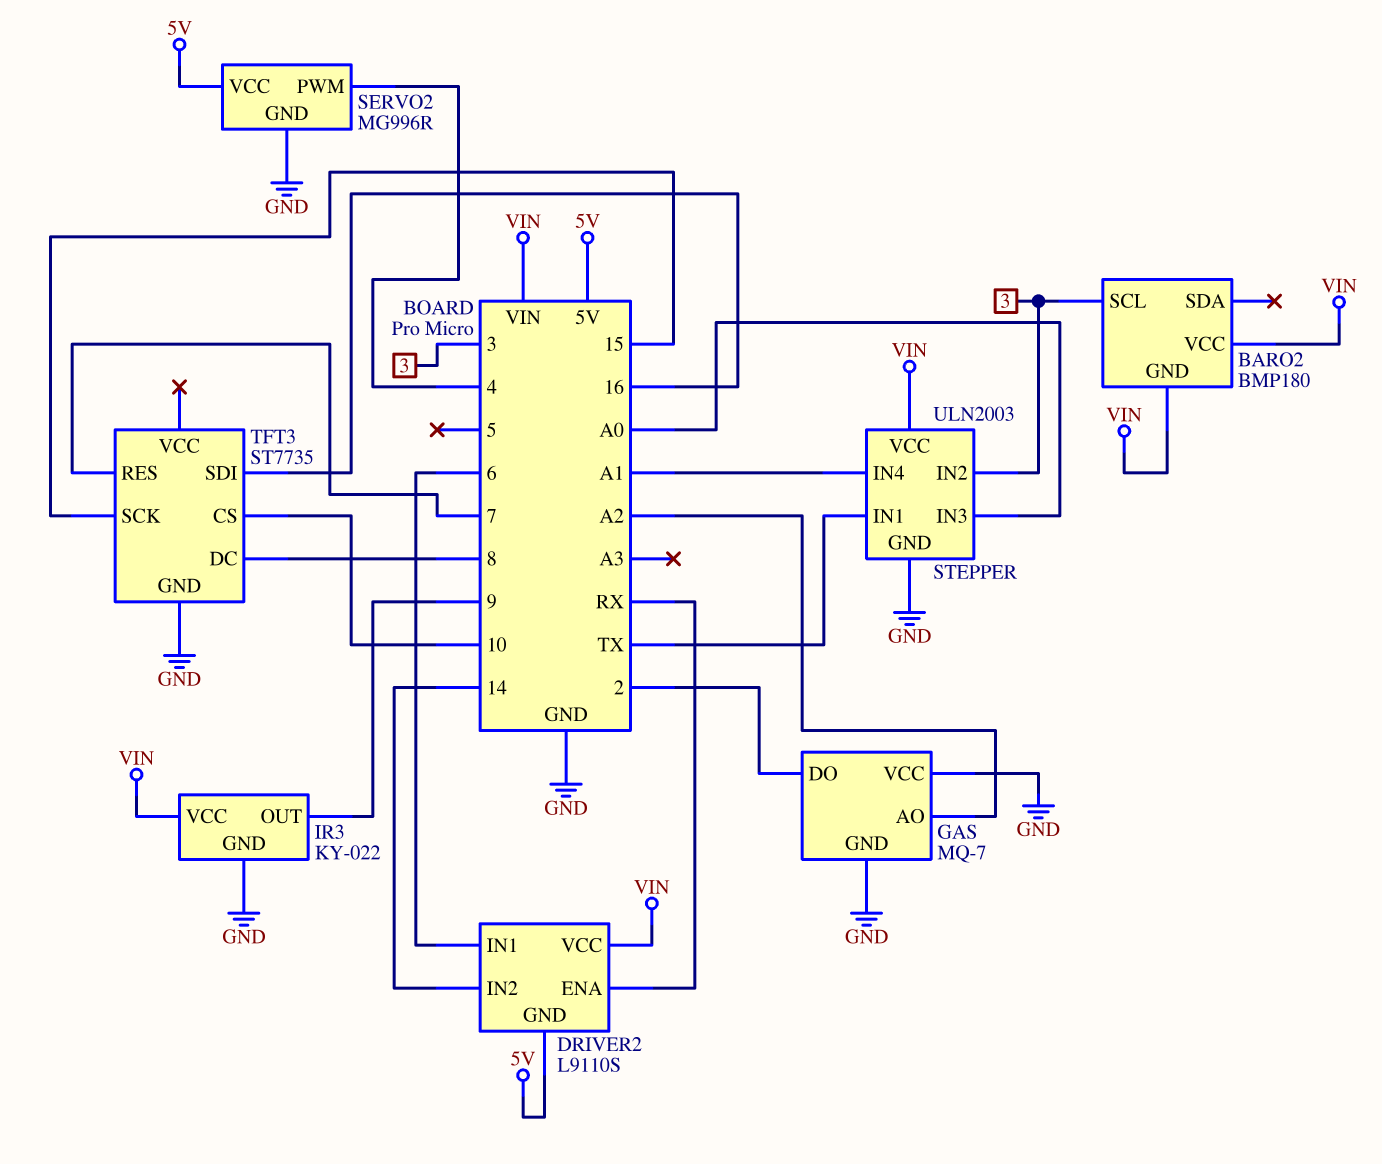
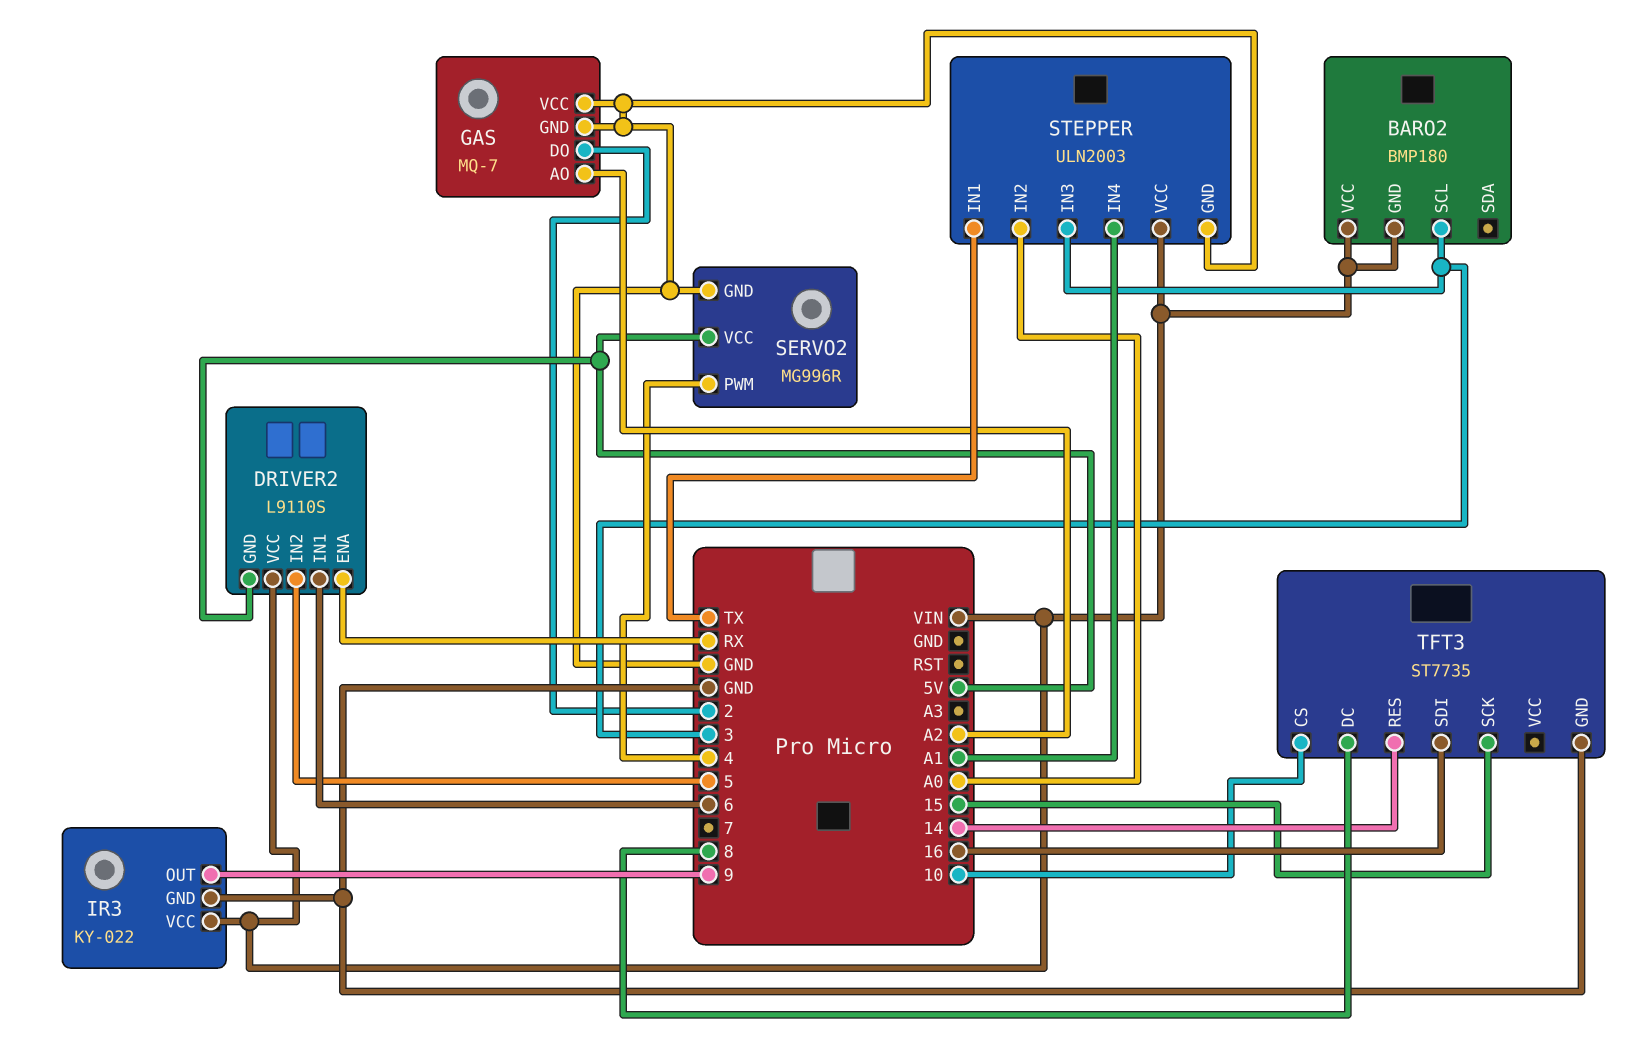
DRIVER2 pin IN2: 14 -> 5
STEPPER pin IN2: 3 -> A0
STEPPER pin IN3: A0 -> 3
TFT3 pin RES: 7 -> 14

